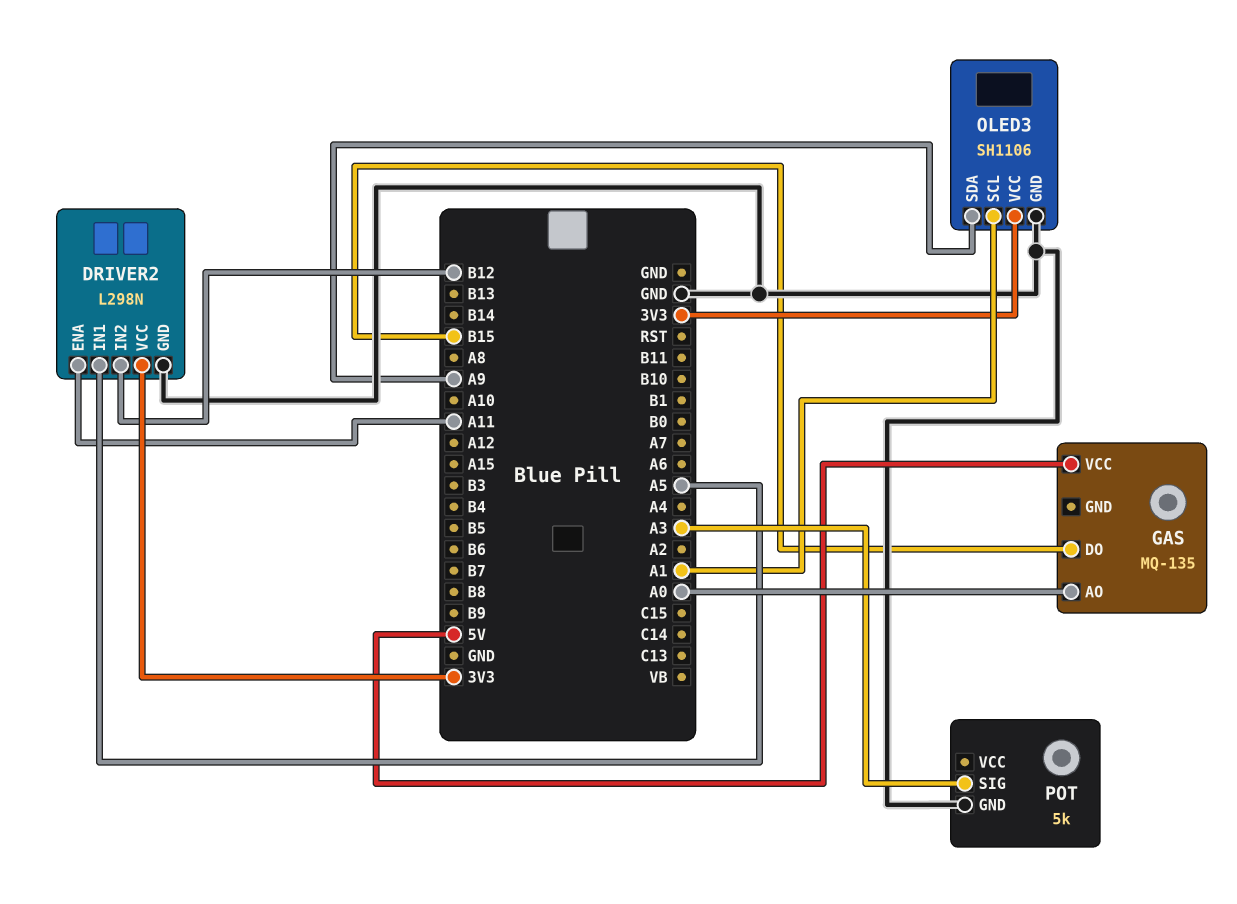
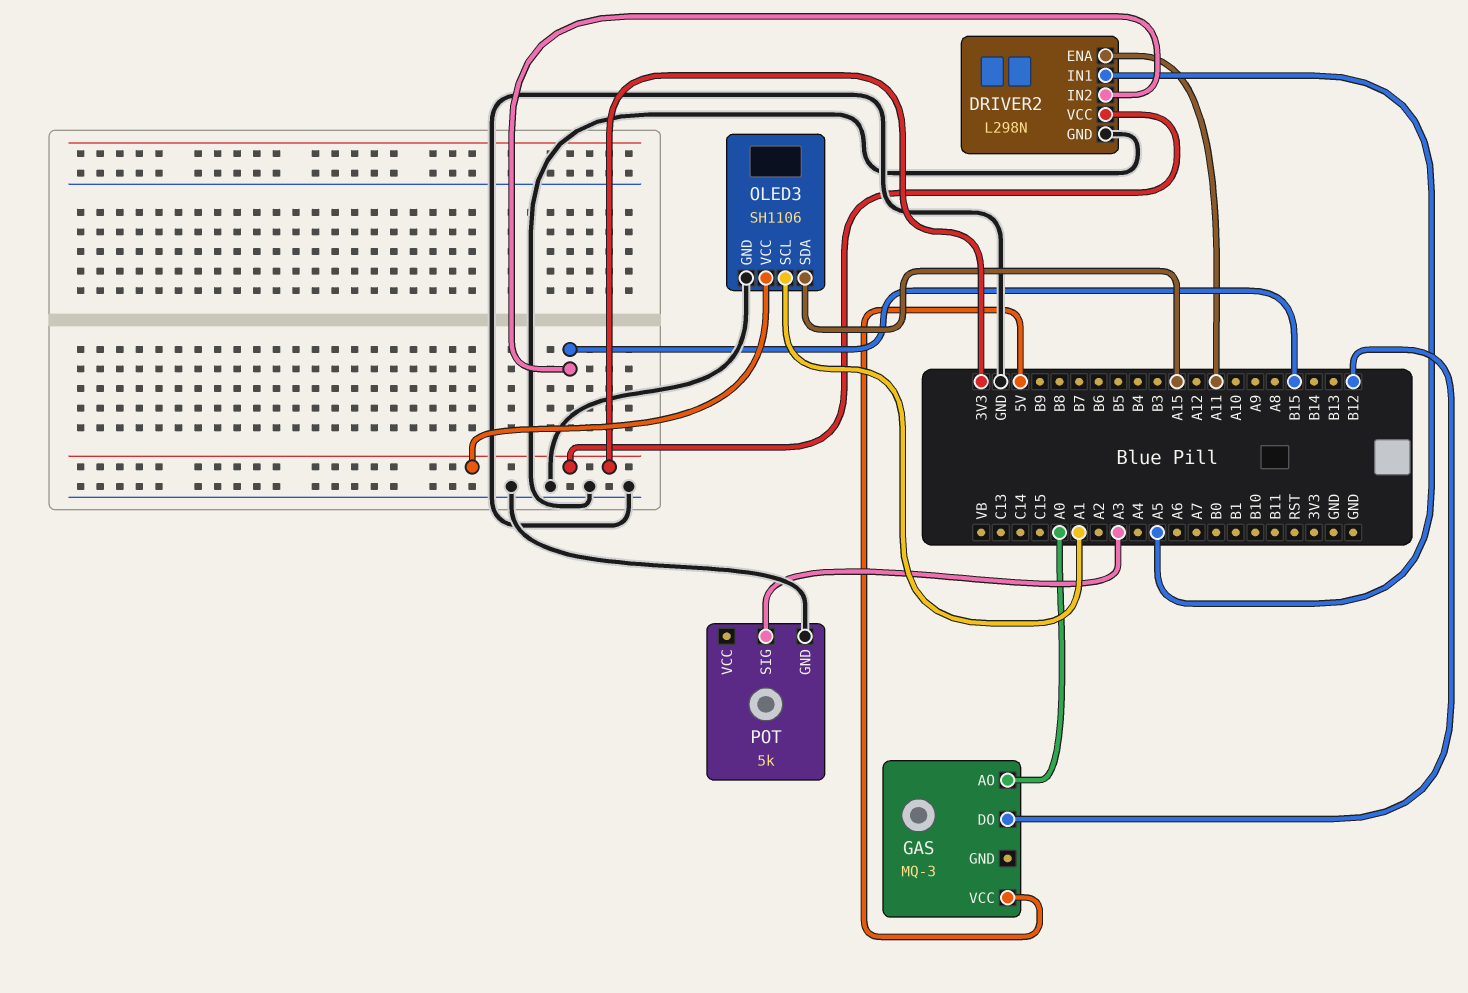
DRIVER2 pin IN2: B12 -> B15
GAS: MQ-135 -> MQ-3
GAS pin DO: B15 -> B12
OLED3 pin SDA: A9 -> A15

